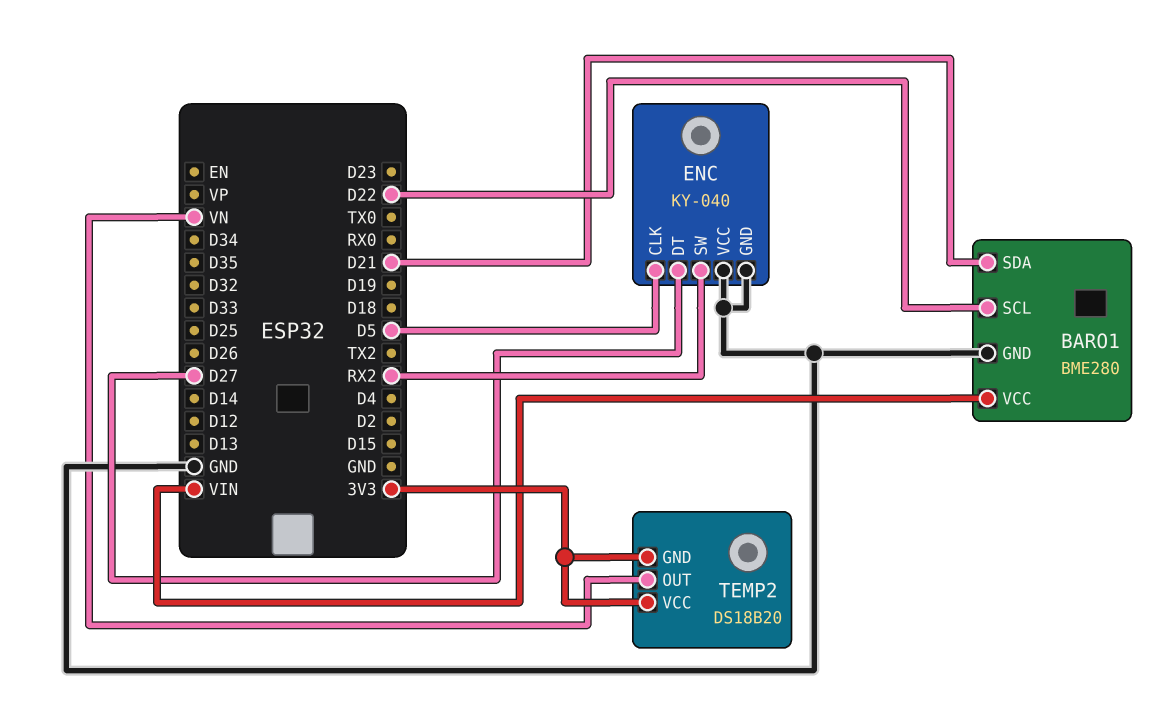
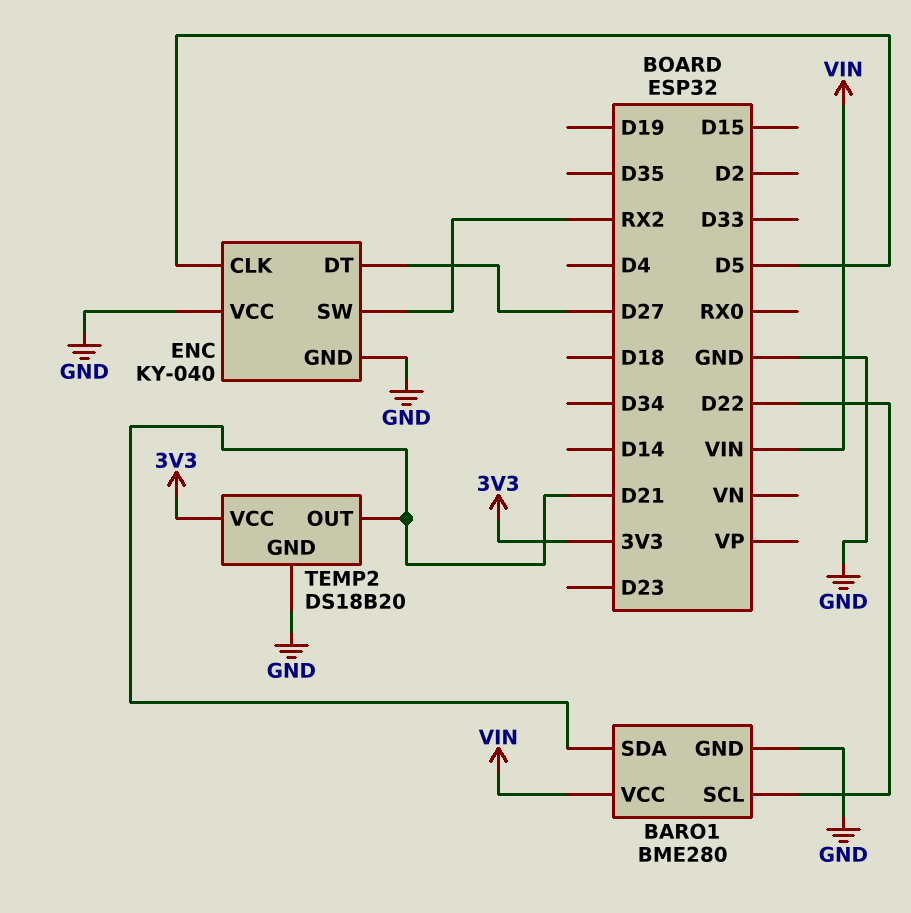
TEMP2 pin GND: 3V3 -> GND
TEMP2 pin OUT: VN -> D21

